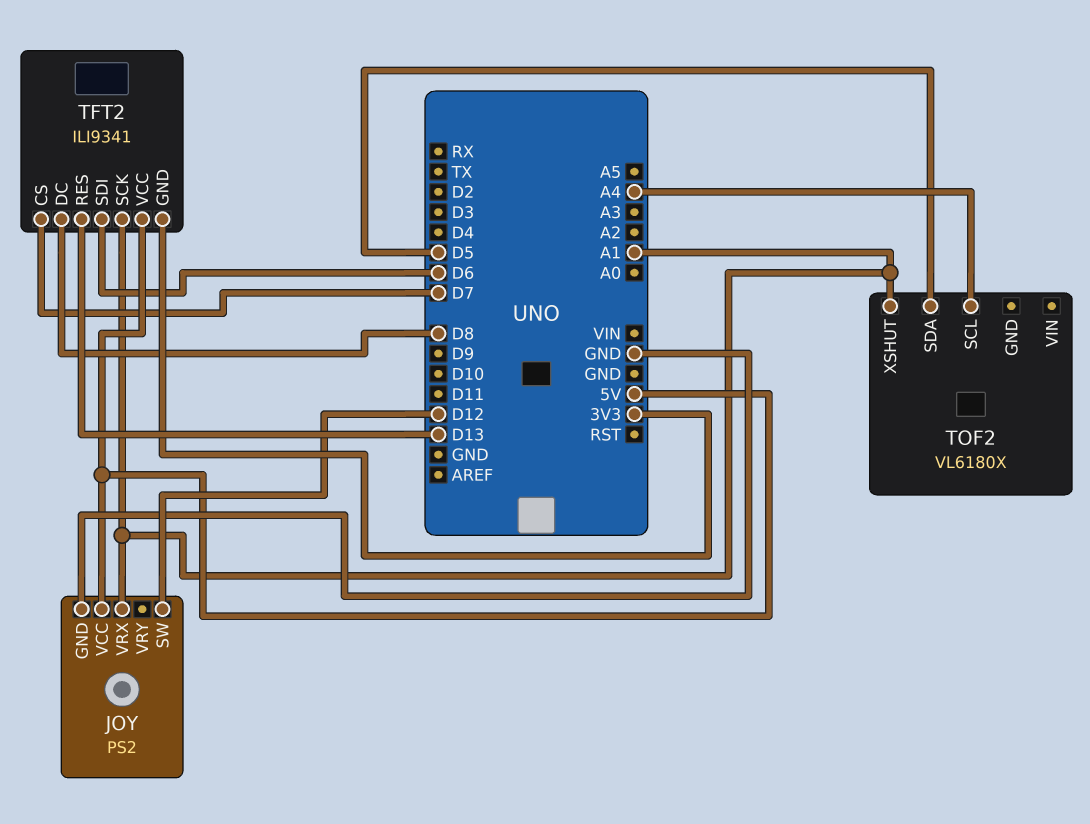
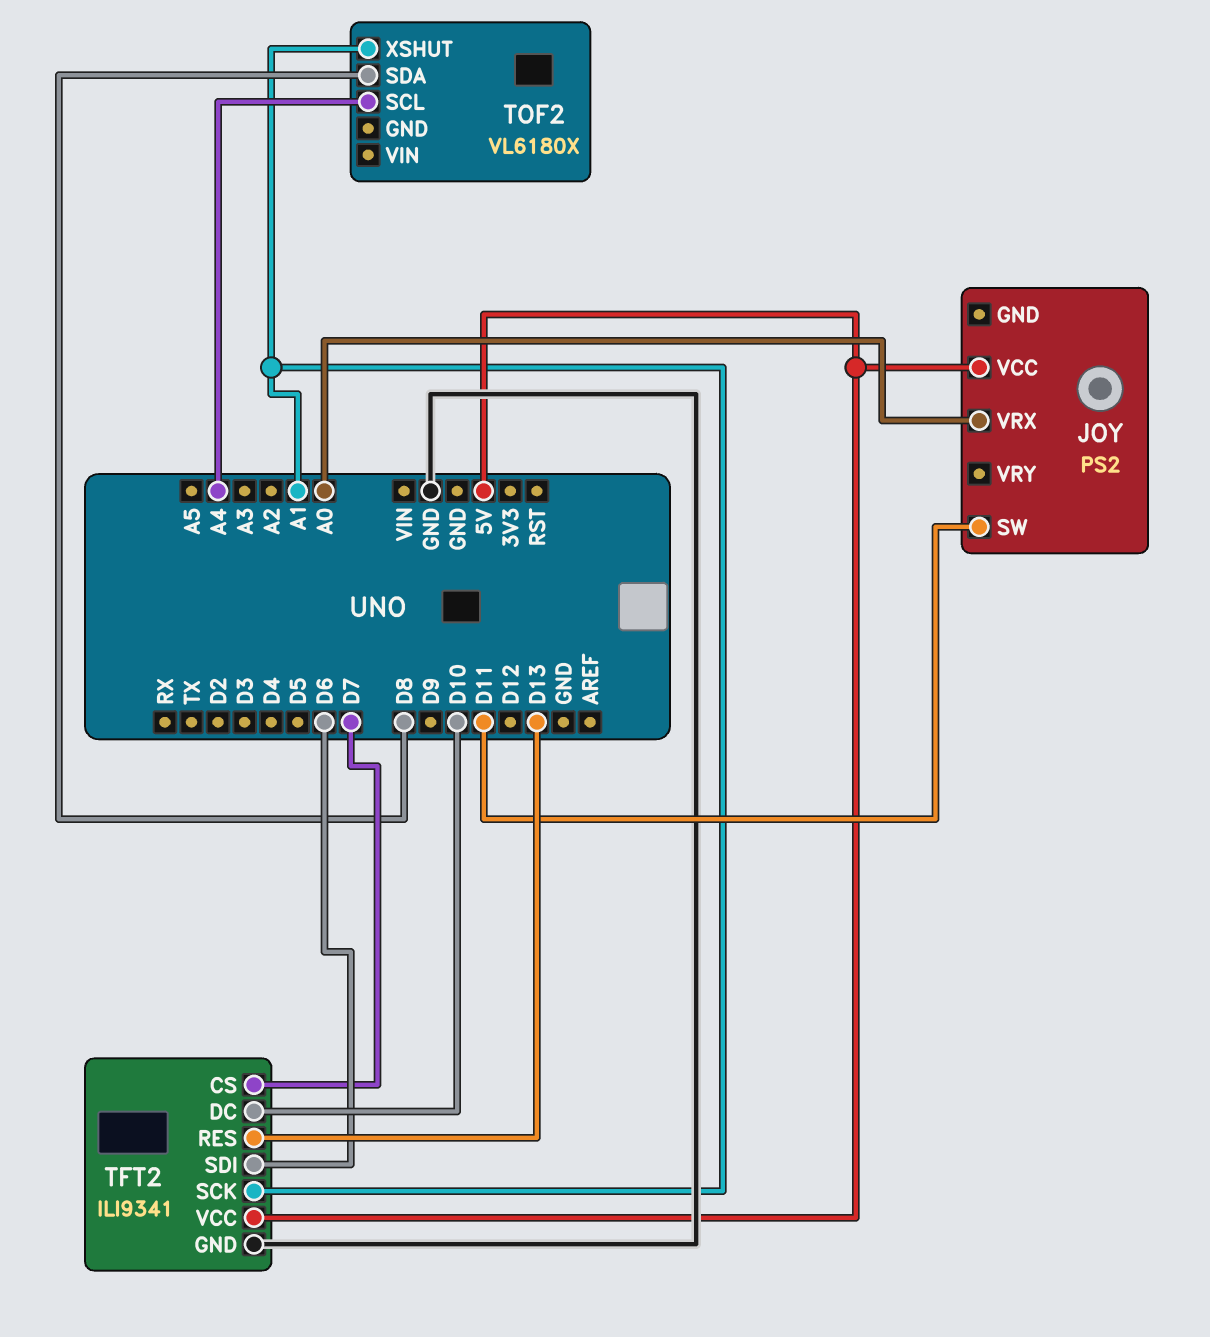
JOY pin GND: GND -> none
JOY pin SW: D12 -> D11
JOY pin VRX: A1 -> A0
TFT2 pin DC: D8 -> D10
TFT2 pin GND: 3V3 -> GND
TOF2 pin SDA: D5 -> D8

